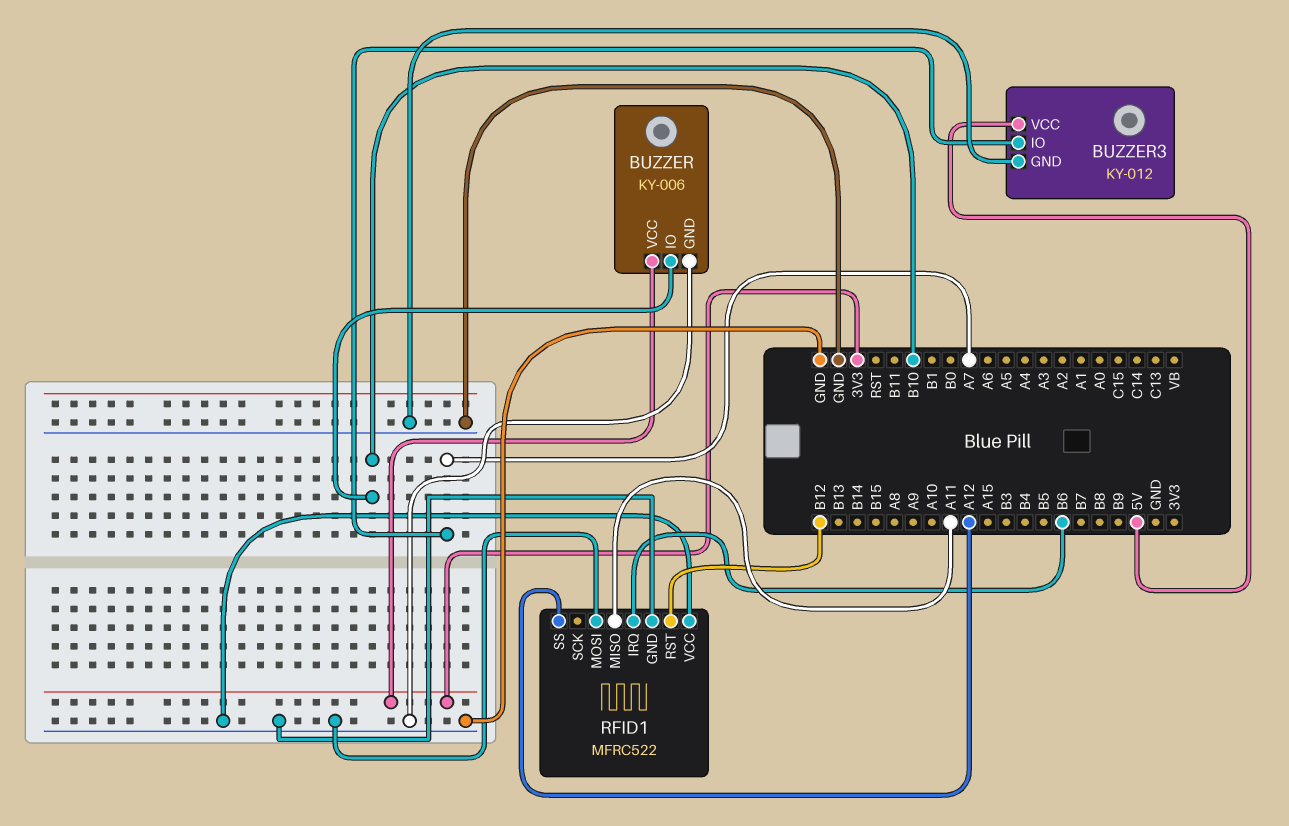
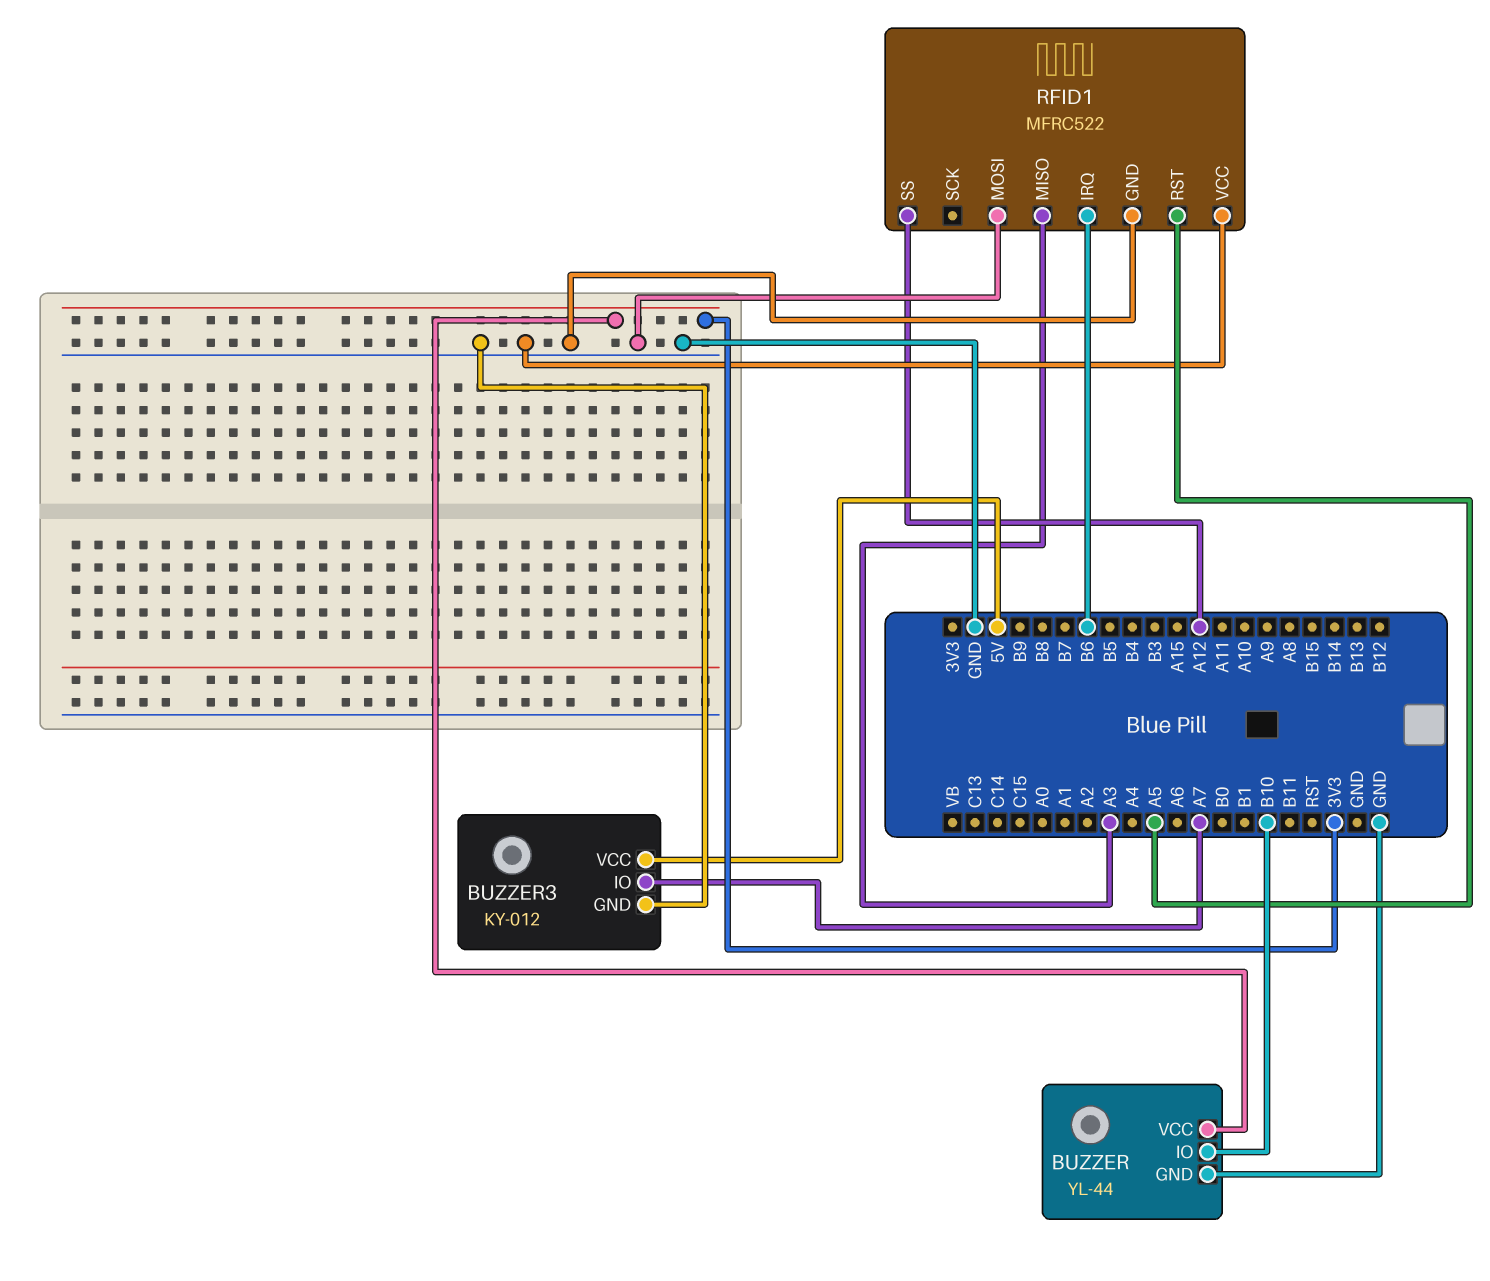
BUZZER: KY-006 -> YL-44
RFID1 pin MISO: A11 -> A3
RFID1 pin RST: B12 -> A5

